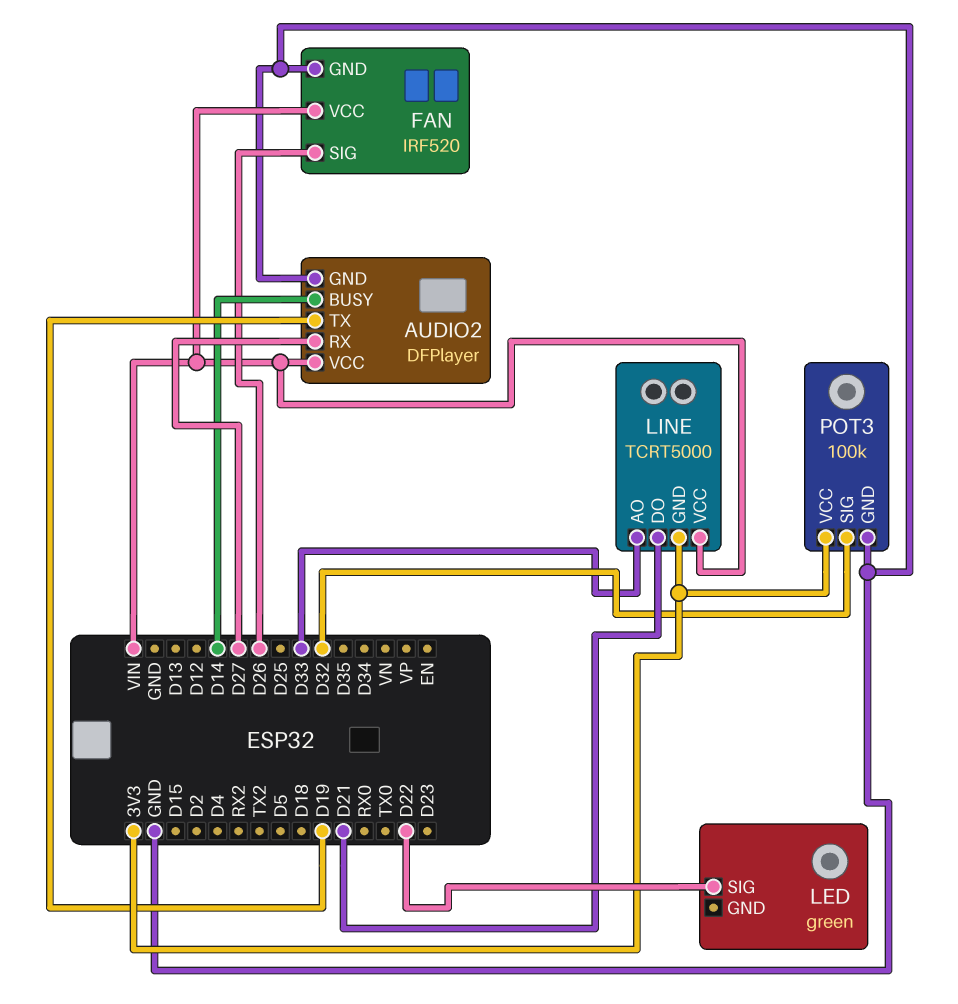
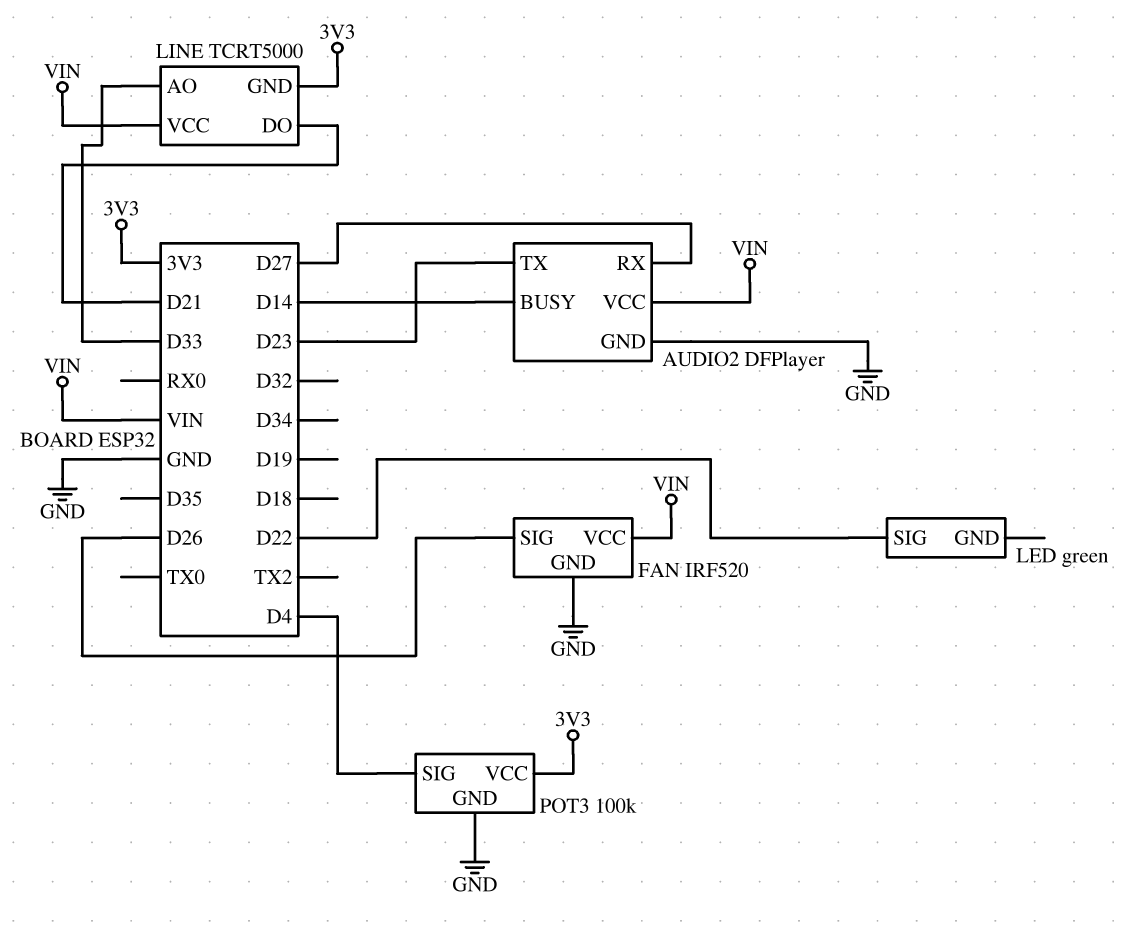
AUDIO2 pin TX: D19 -> D23
POT3 pin SIG: D32 -> D4

